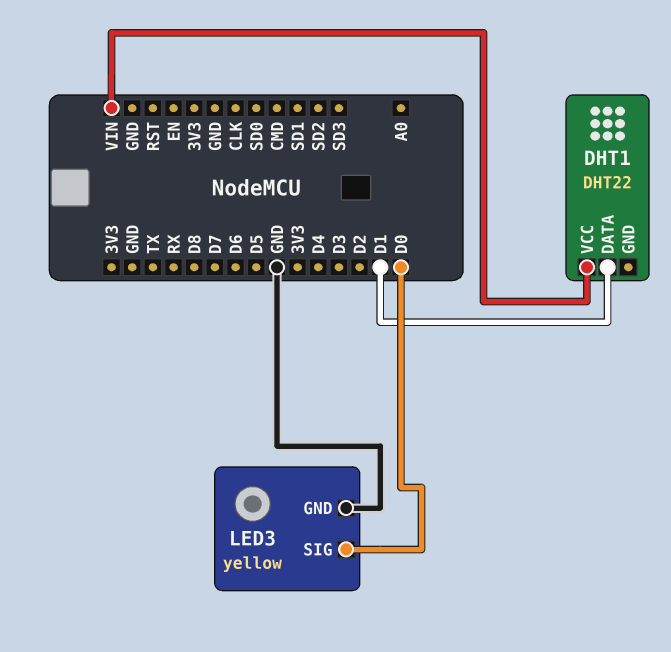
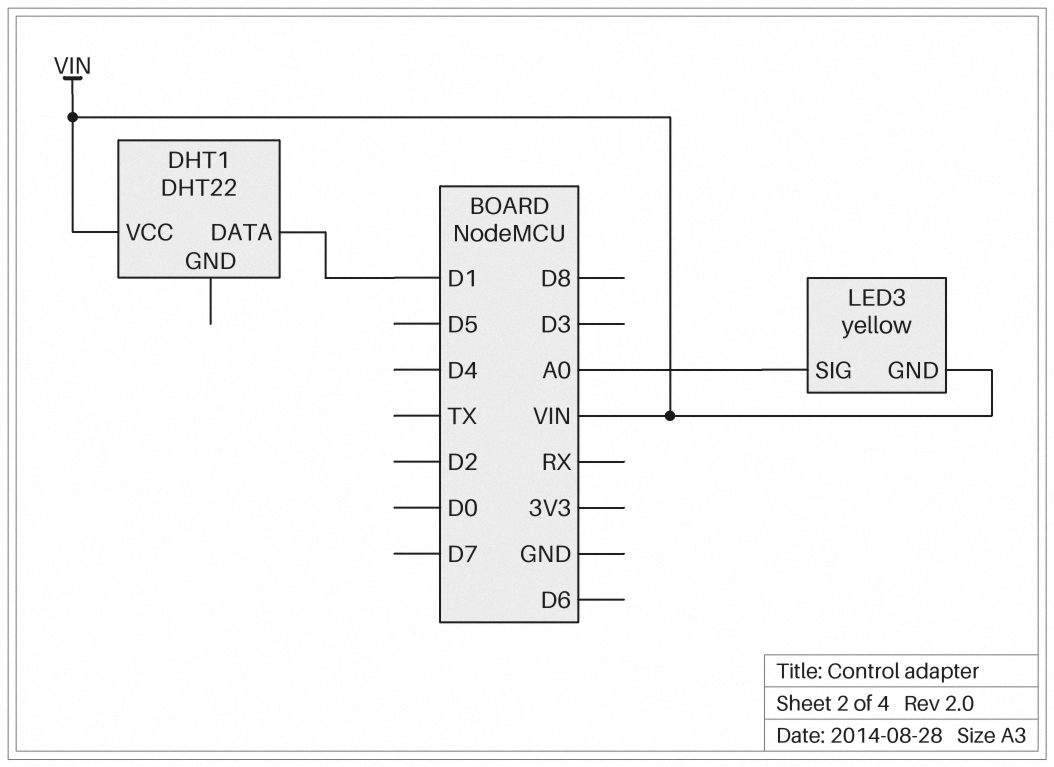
LED3 pin GND: GND -> VIN
LED3 pin SIG: D0 -> A0

